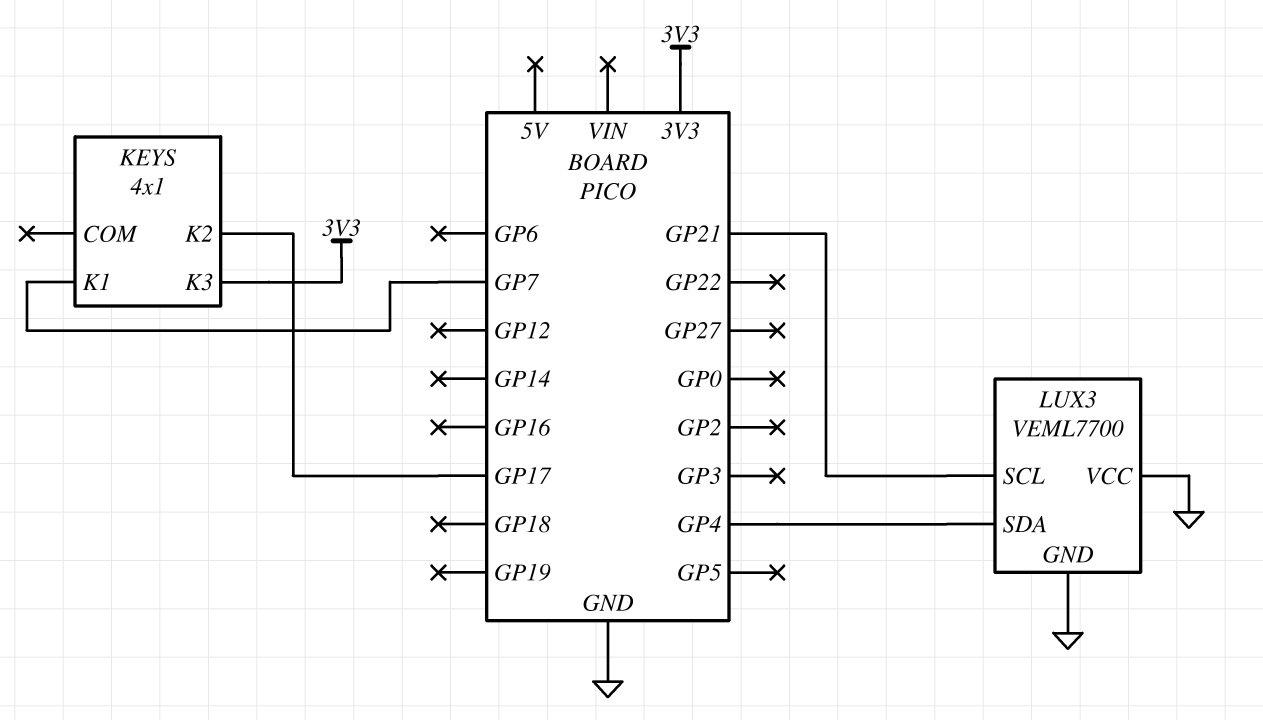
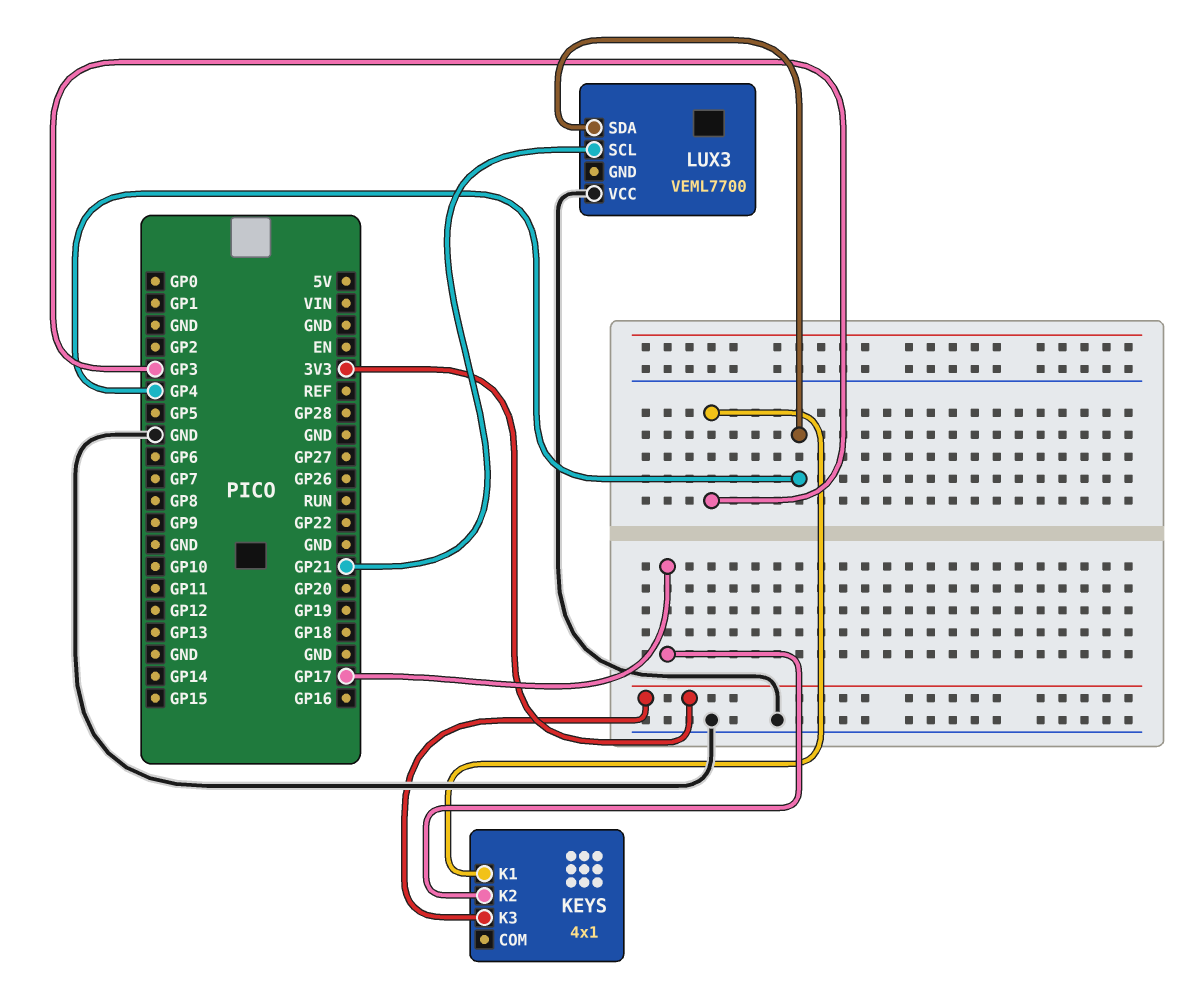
KEYS pin K1: GP7 -> GP3
LUX3 pin GND: GND -> none

